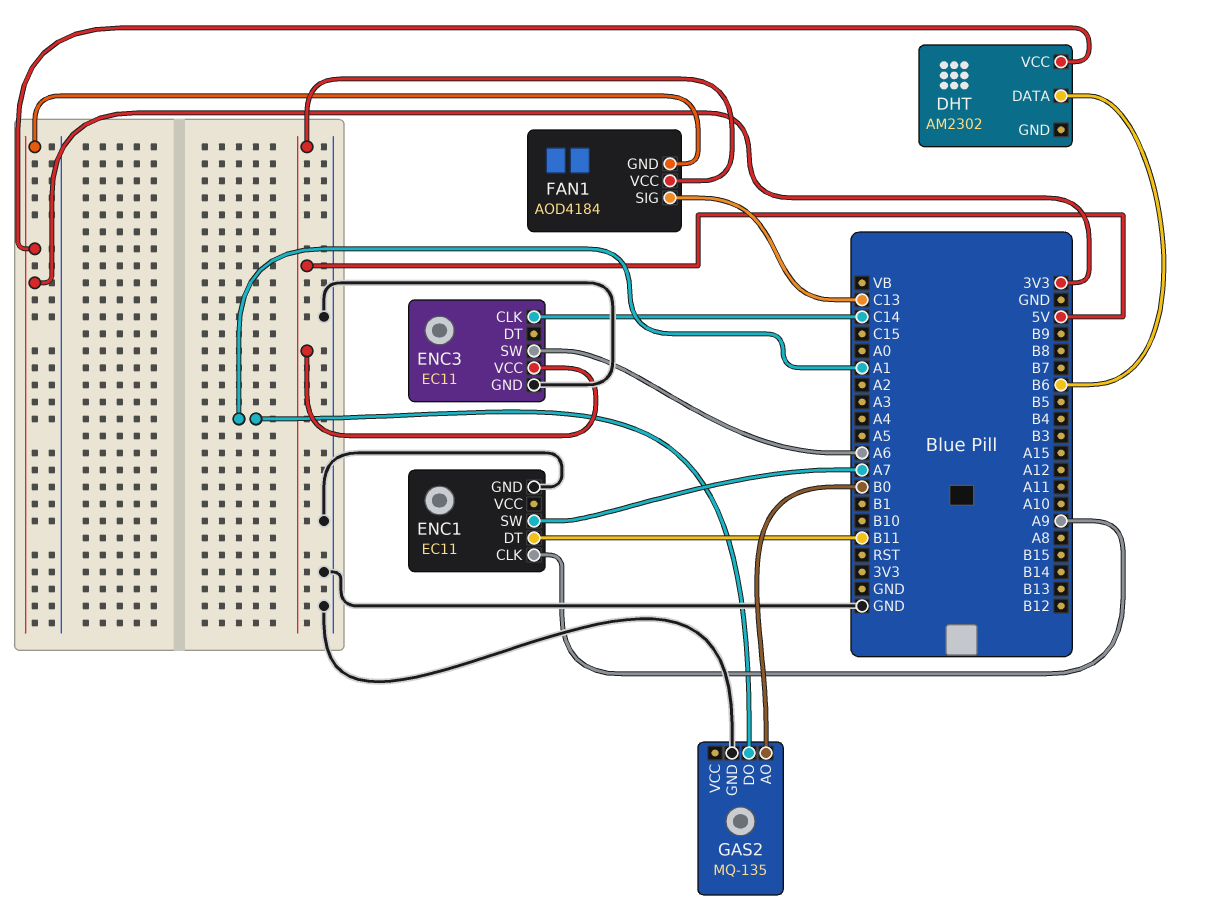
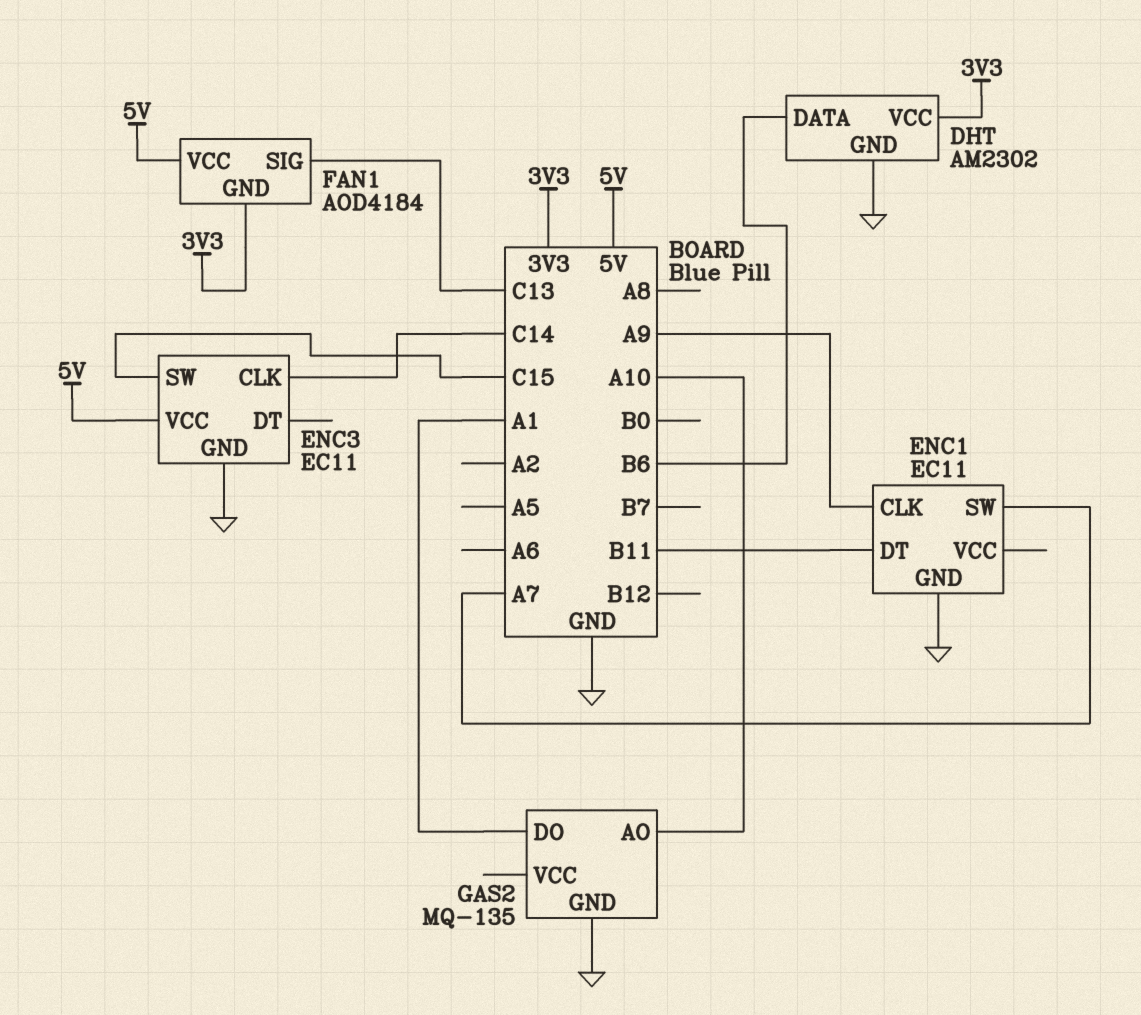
DHT pin GND: none -> GND
ENC3 pin SW: A6 -> C15
GAS2 pin AO: B0 -> A10

